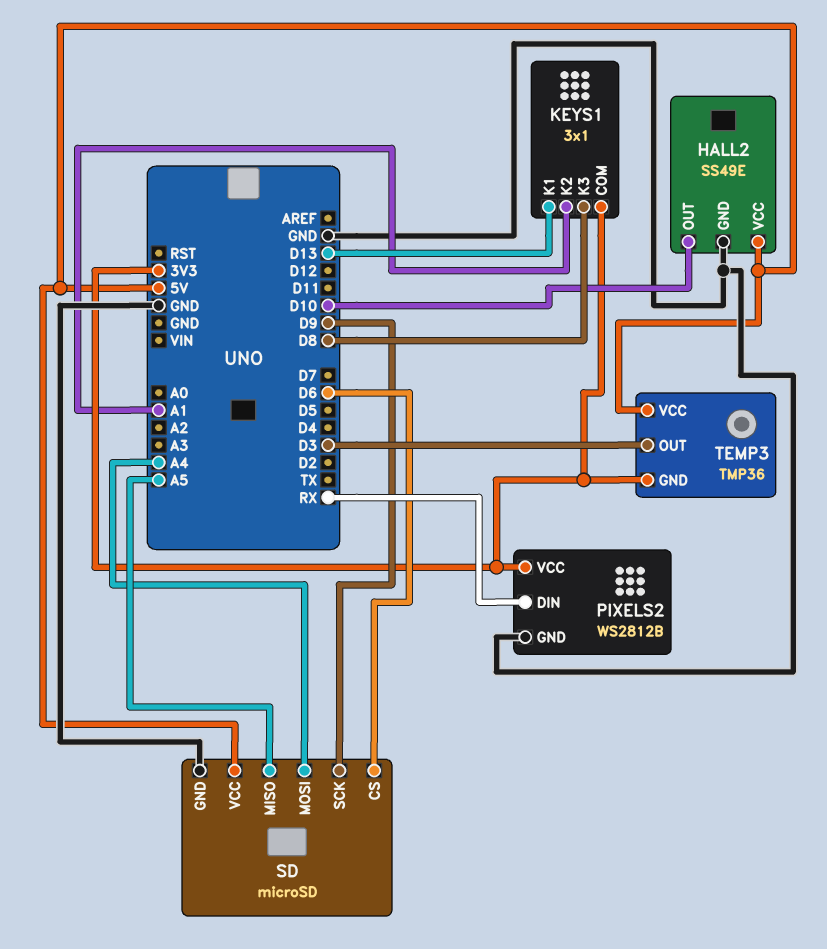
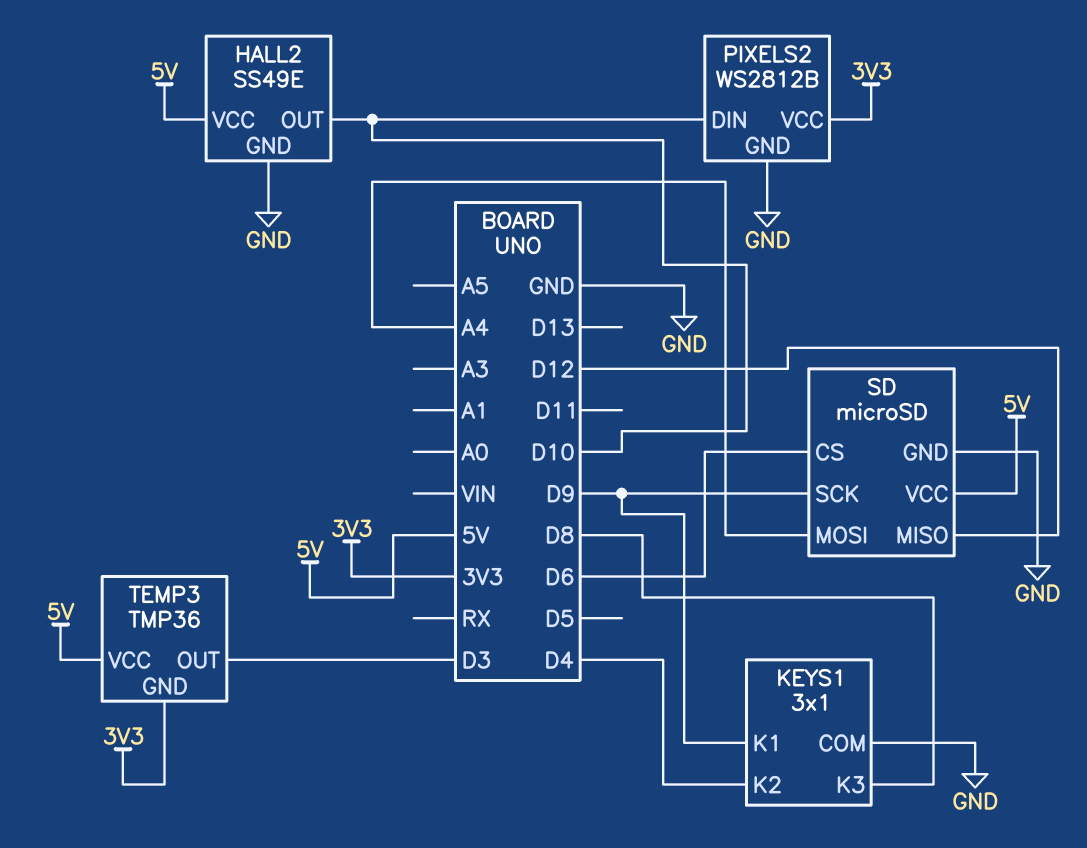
KEYS1 pin COM: 3V3 -> GND
KEYS1 pin K1: D13 -> D9
KEYS1 pin K2: A1 -> D4
PIXELS2 pin DIN: RX -> D10
SD pin MISO: A5 -> D12

